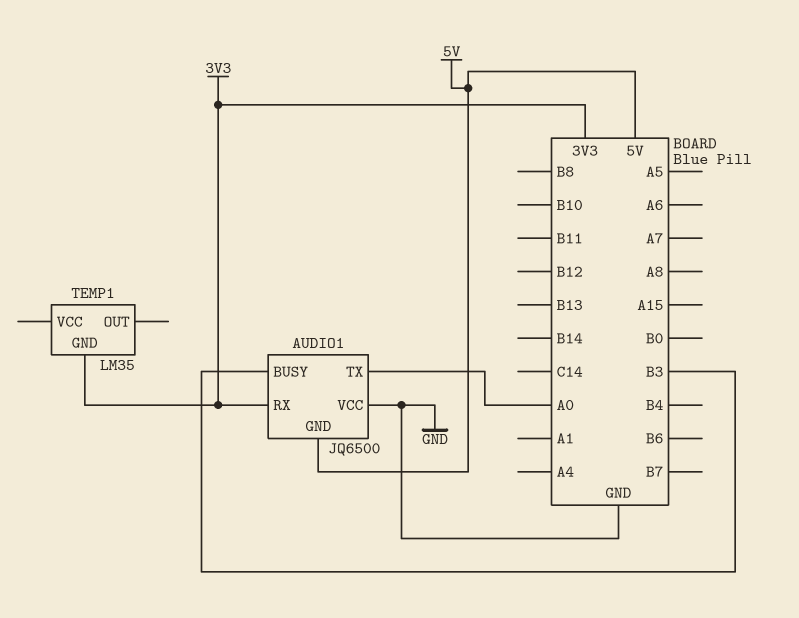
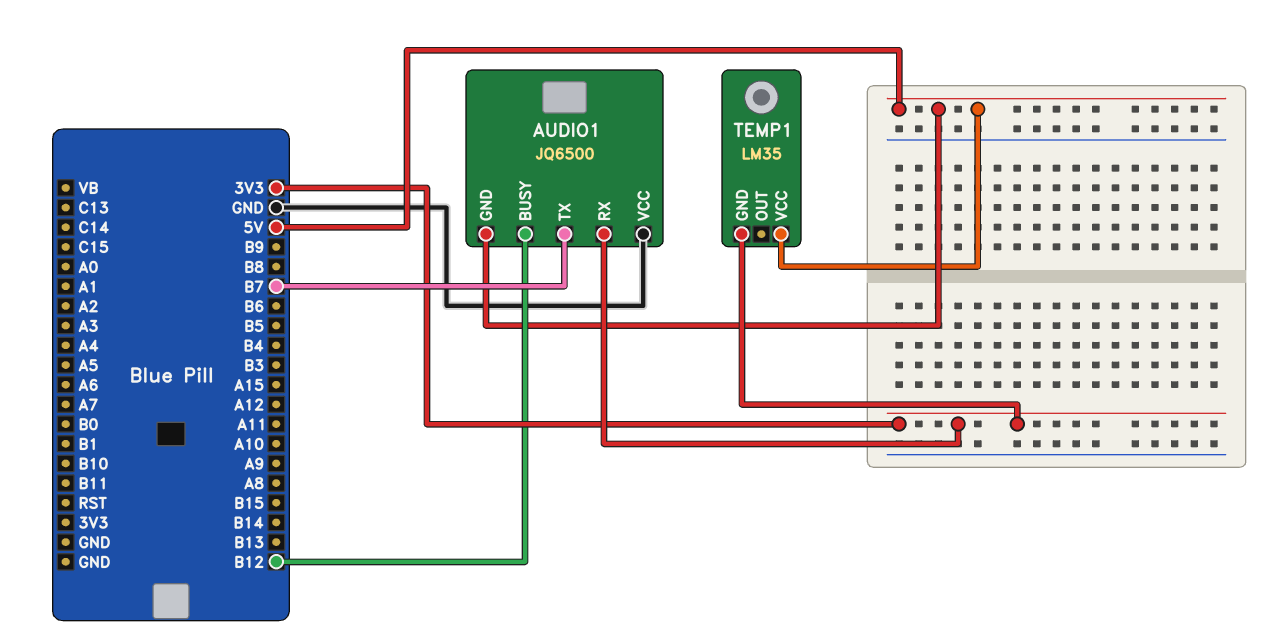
AUDIO1 pin BUSY: B3 -> B12
AUDIO1 pin TX: A0 -> B7
TEMP1 pin VCC: none -> 5V

